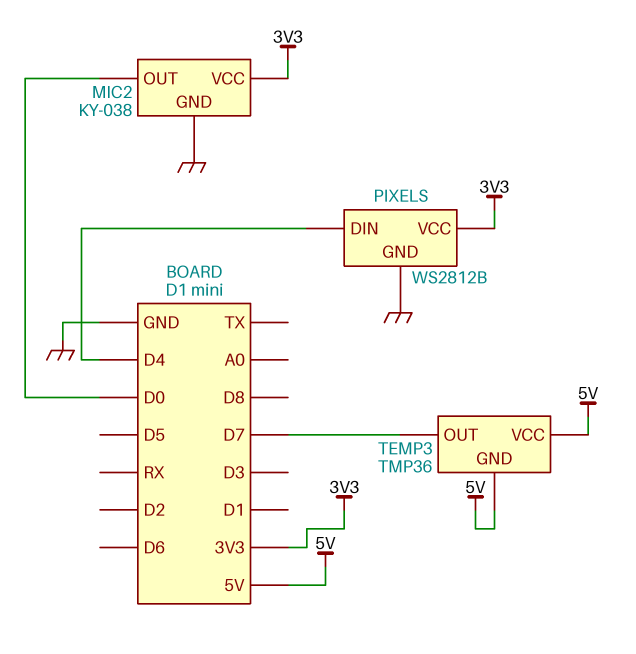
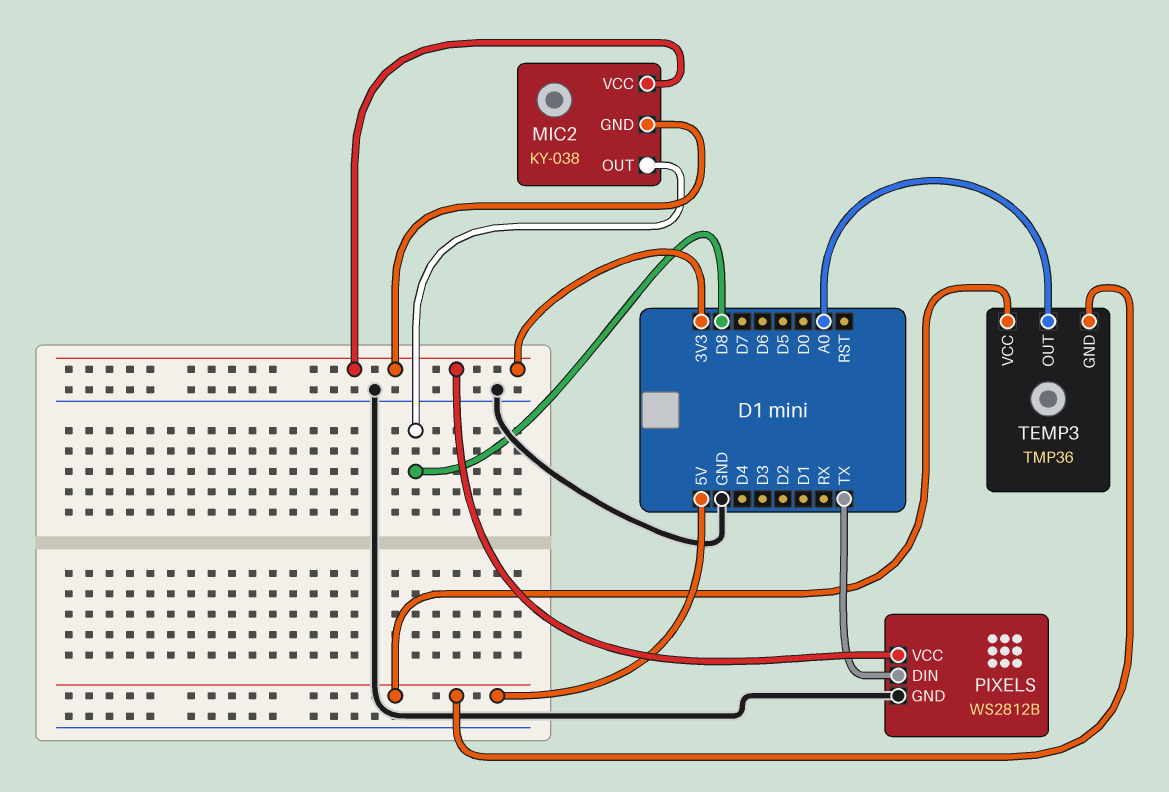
MIC2 pin GND: GND -> 3V3
MIC2 pin OUT: D0 -> D8
PIXELS pin DIN: D4 -> TX
TEMP3 pin OUT: D7 -> A0

